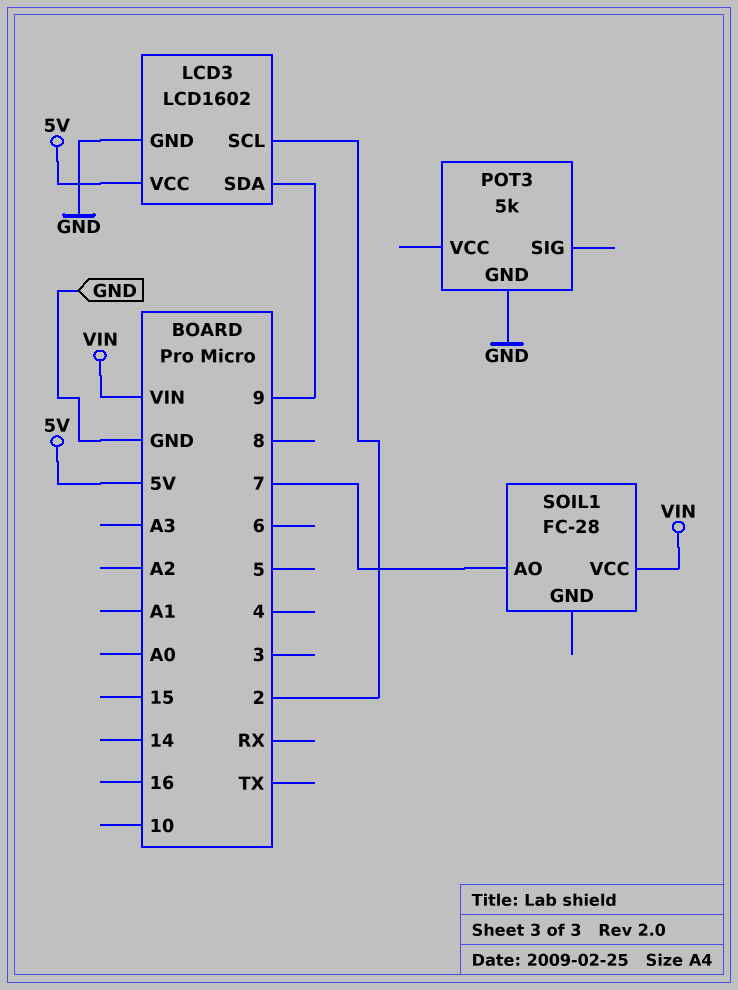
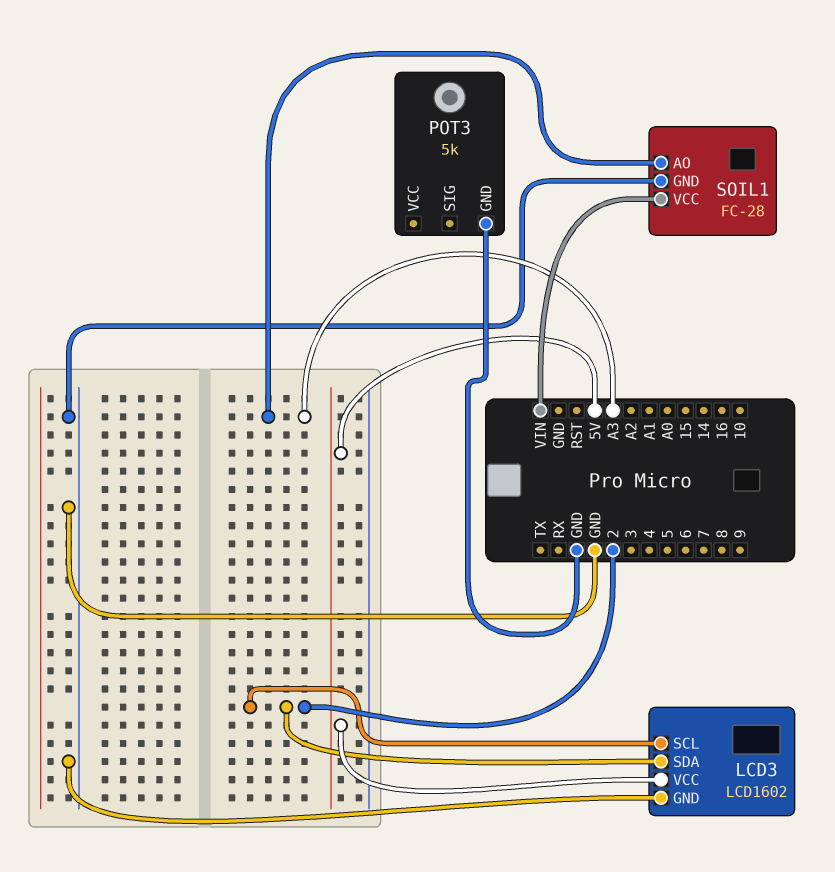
LCD3 pin SDA: 9 -> 2
SOIL1 pin AO: 7 -> A3
SOIL1 pin GND: none -> GND

